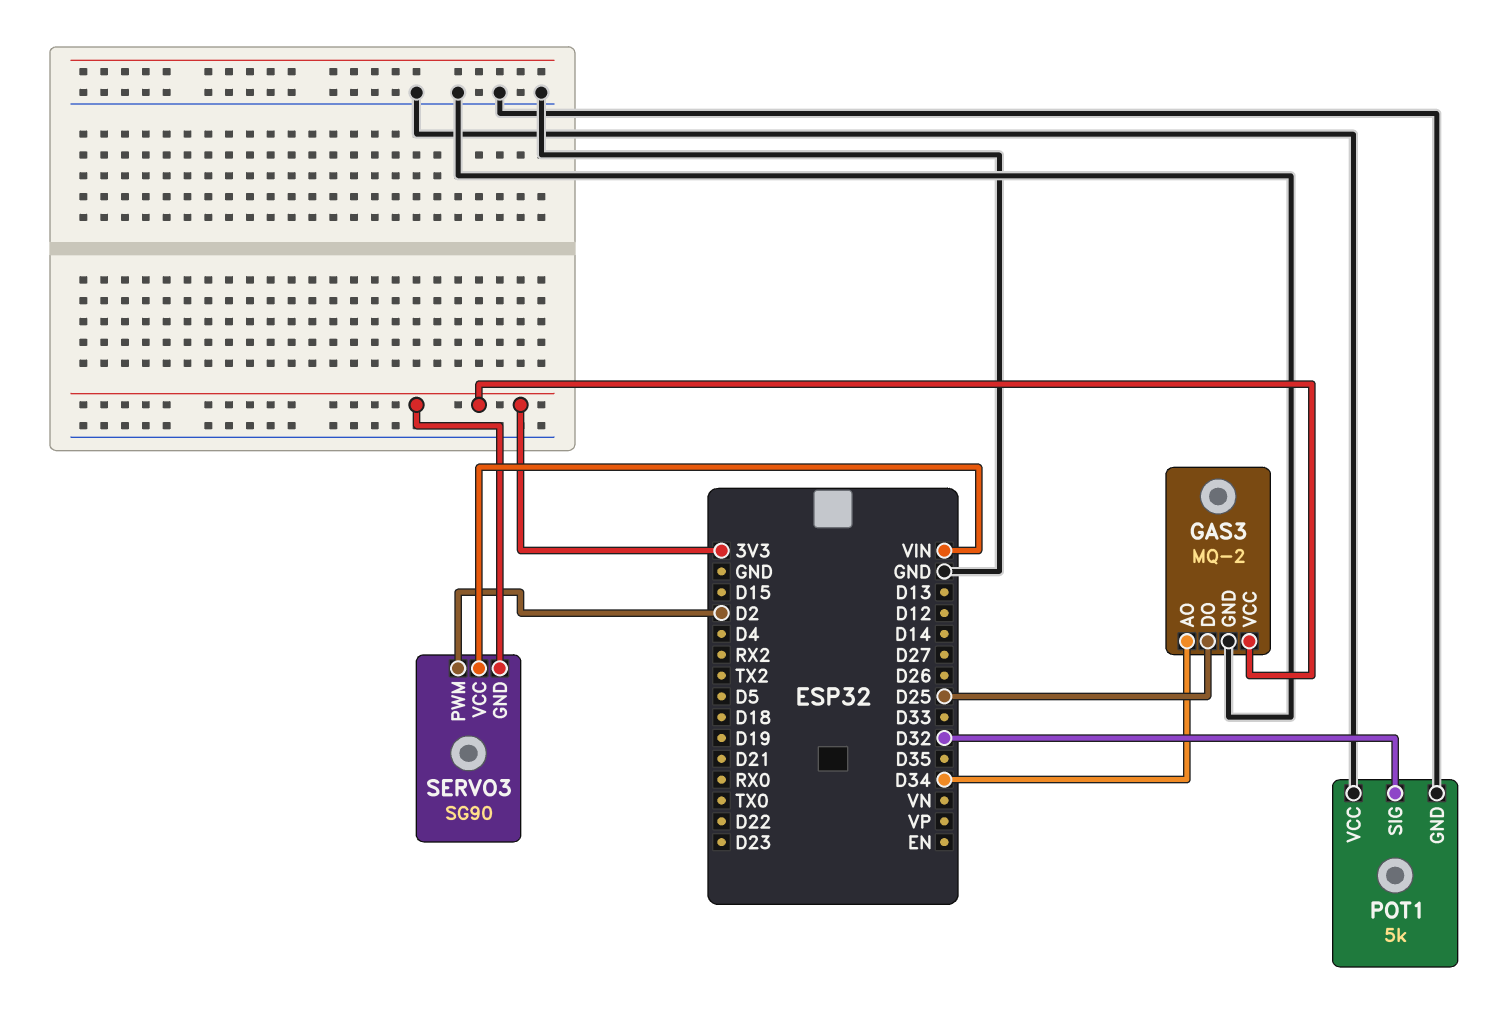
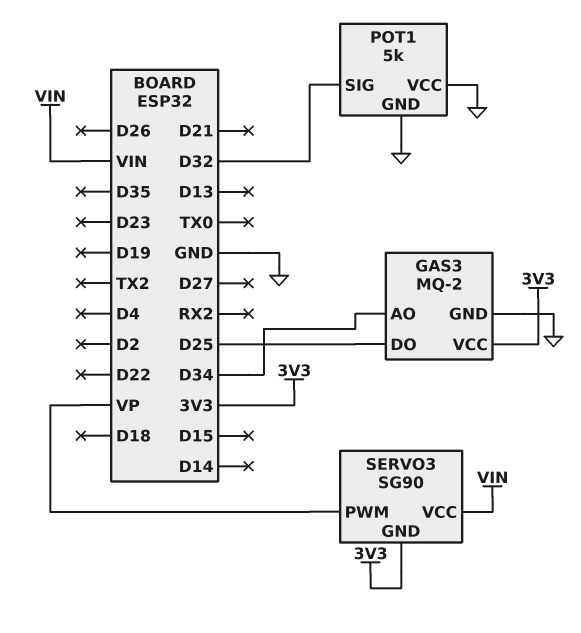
SERVO3 pin PWM: D2 -> VP

